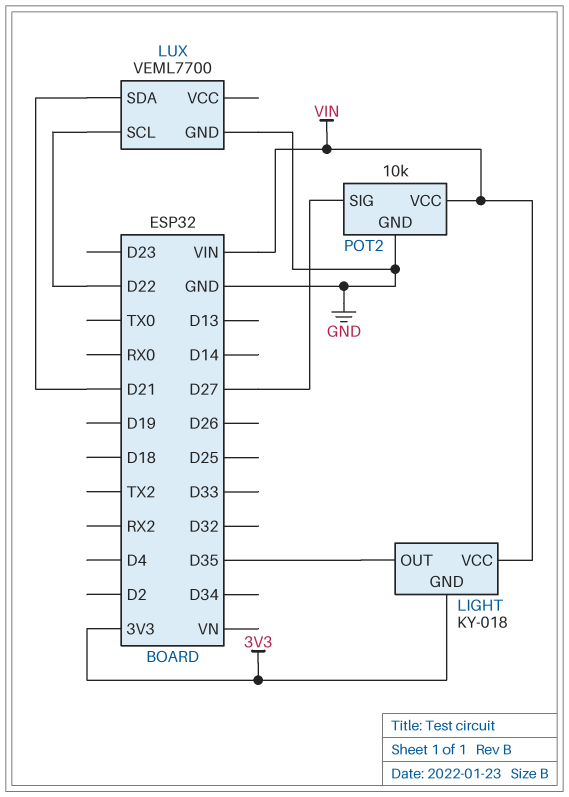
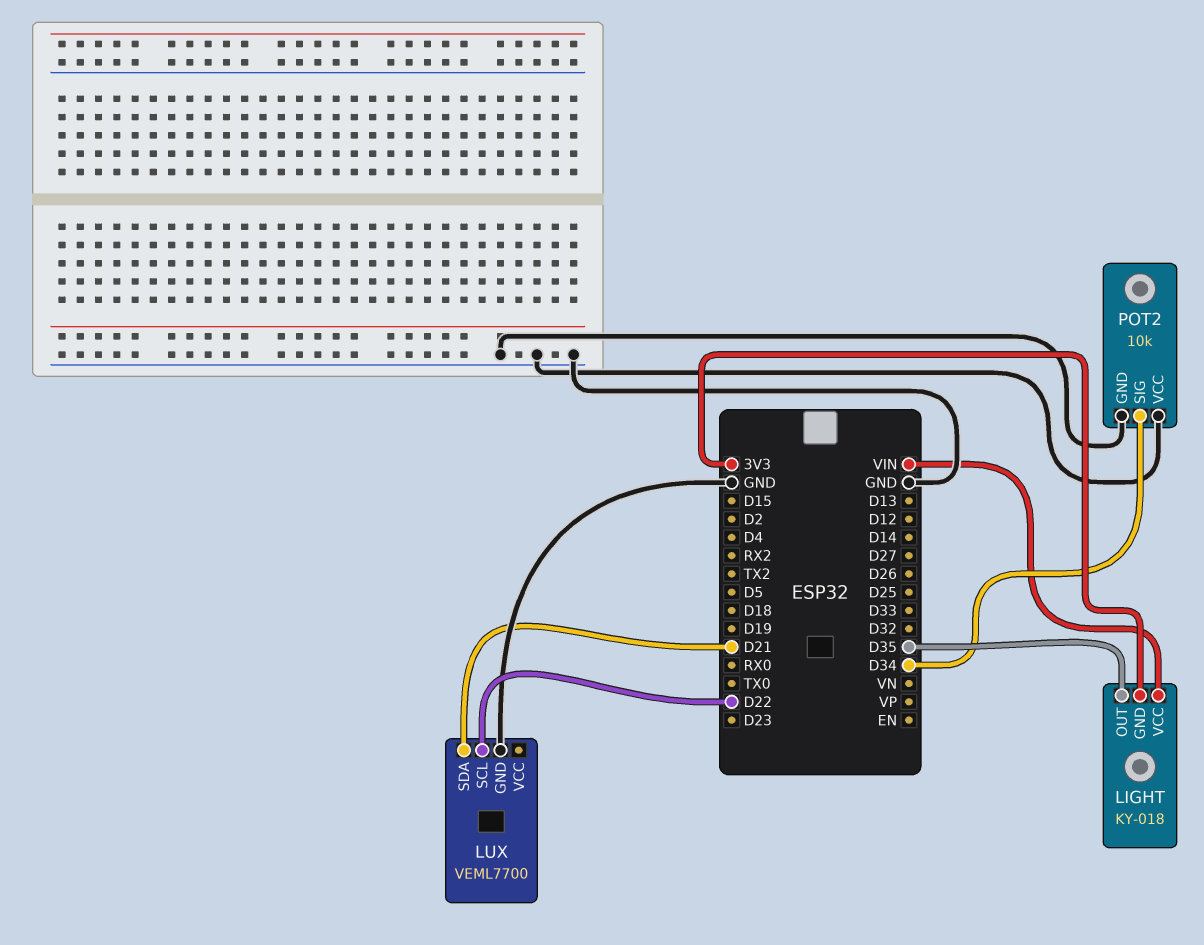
POT2 pin SIG: D27 -> D34
POT2 pin VCC: VIN -> GND

